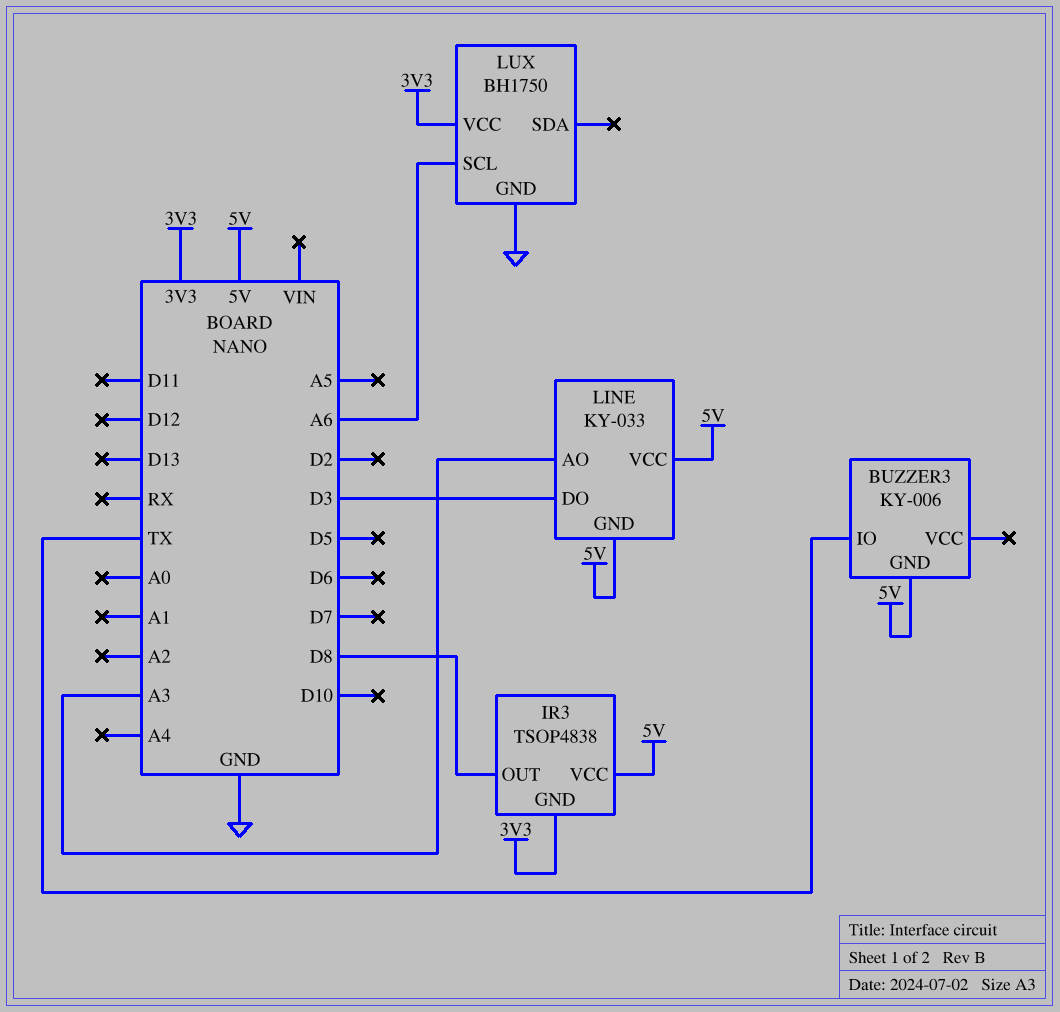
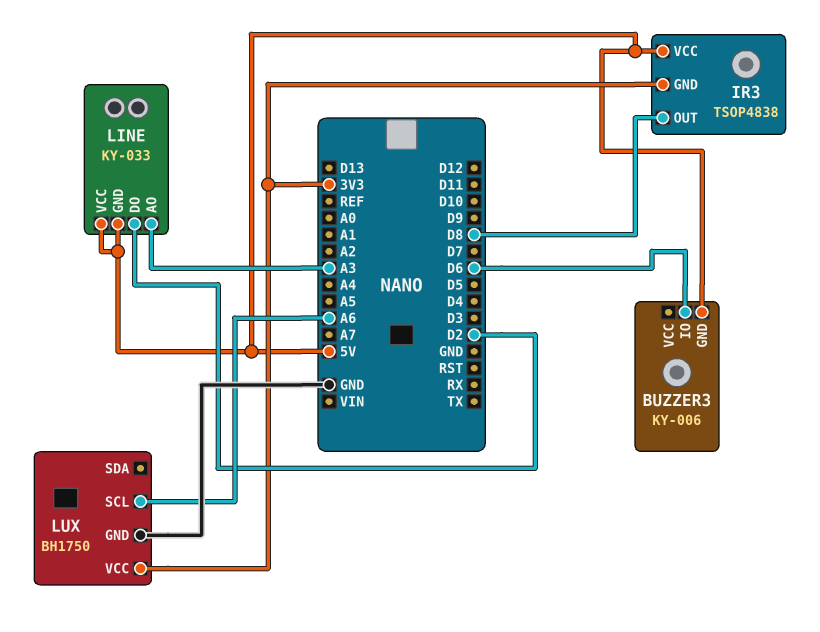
BUZZER3 pin IO: TX -> D6
LINE pin DO: D3 -> D2

